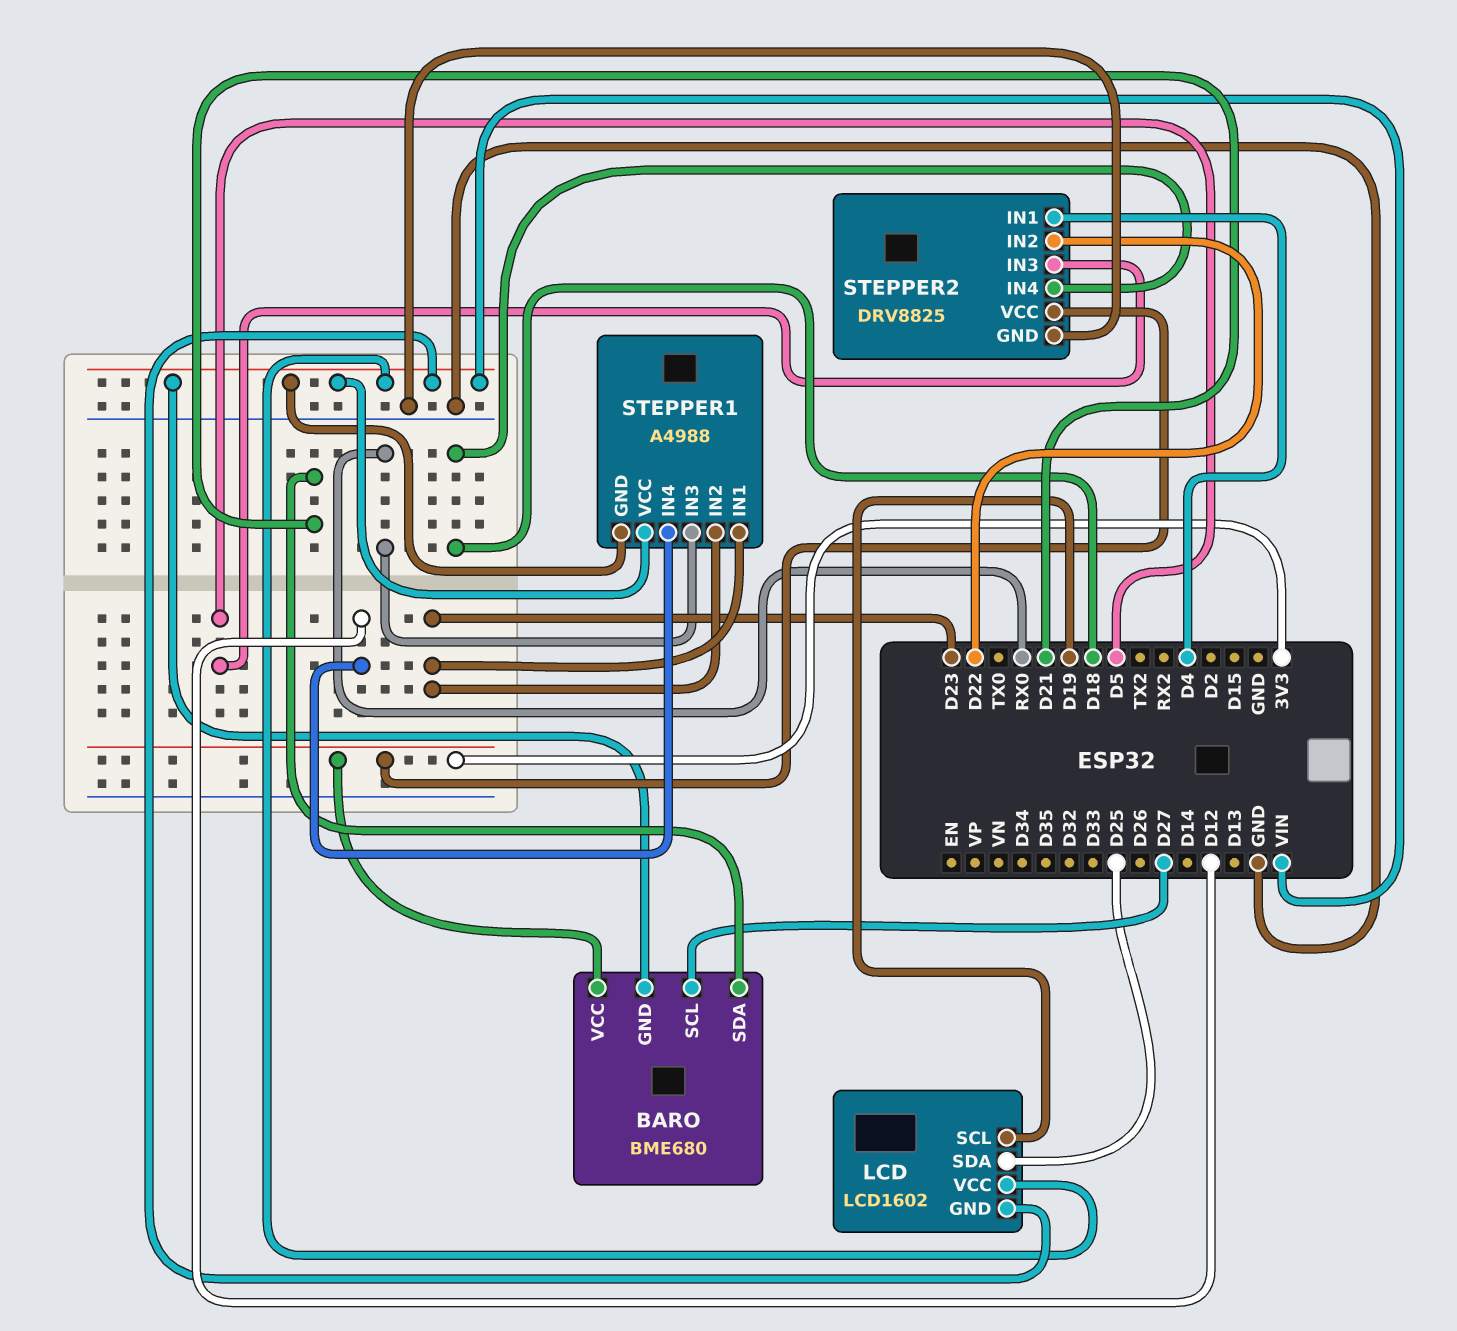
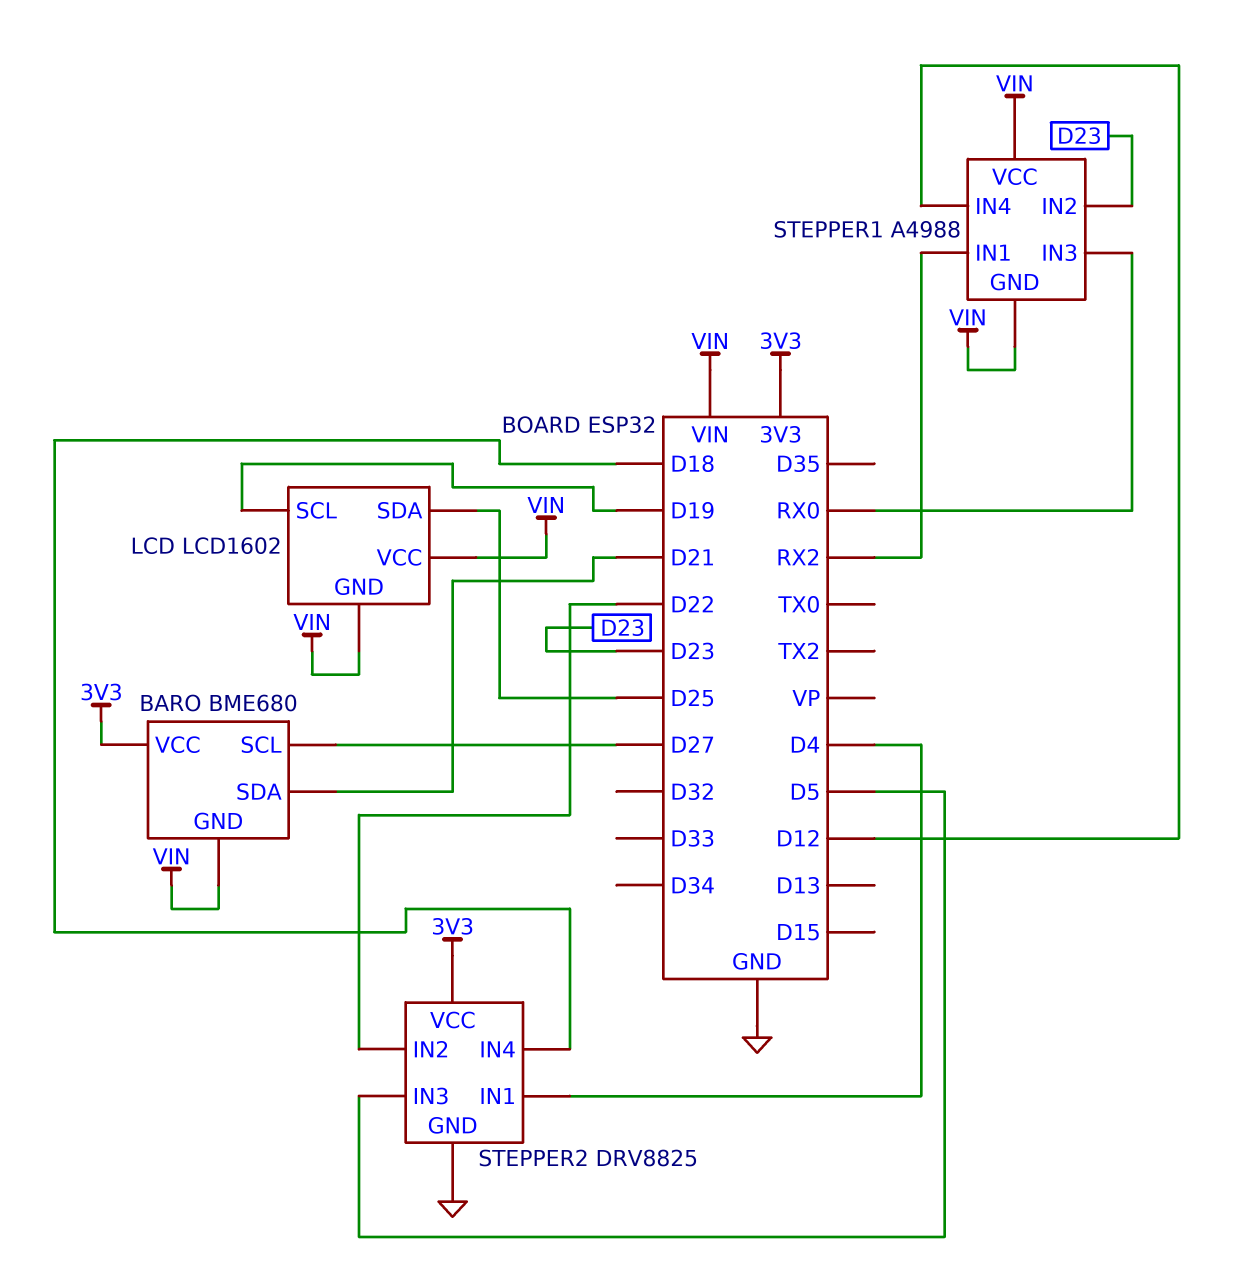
STEPPER1 pin IN1: D23 -> RX2

